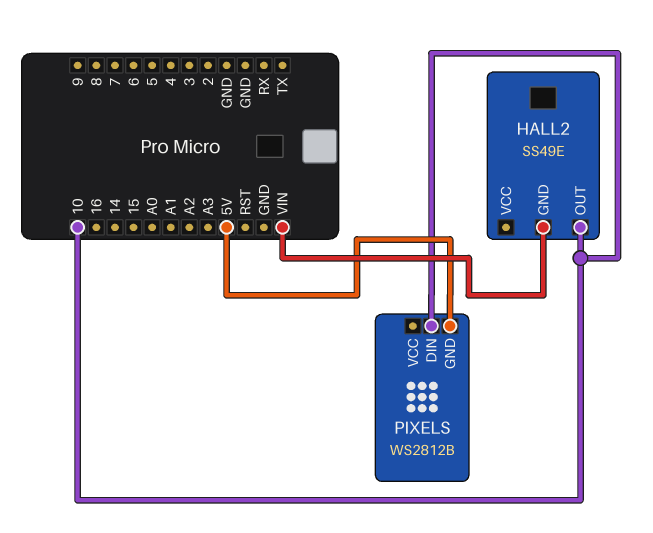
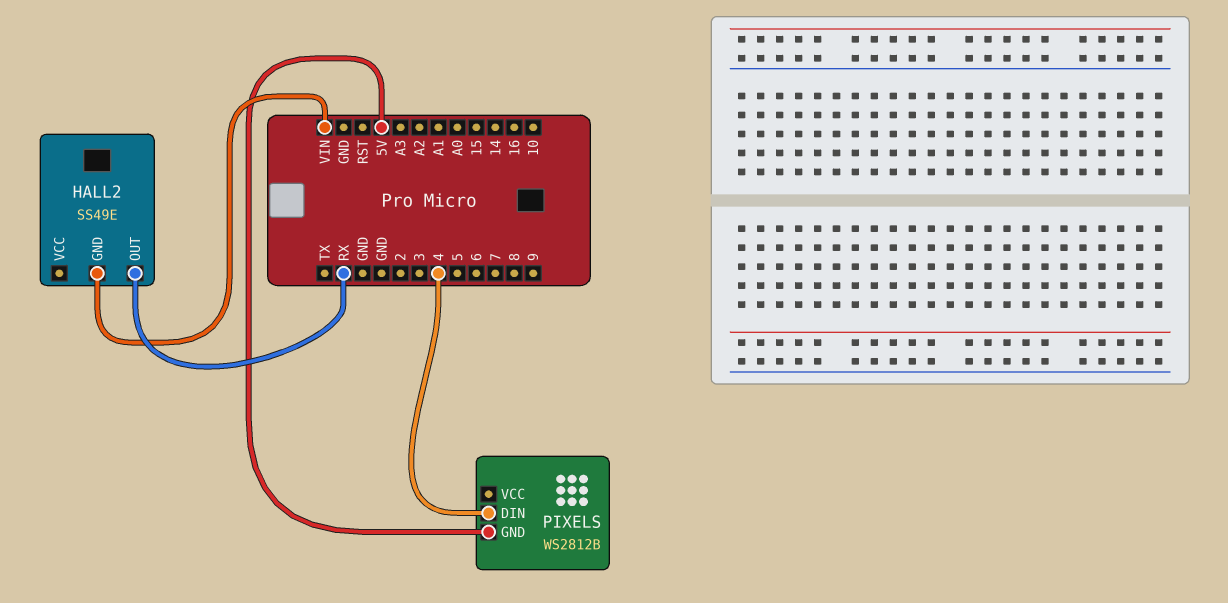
HALL2 pin OUT: 10 -> RX
PIXELS pin DIN: 10 -> 4

